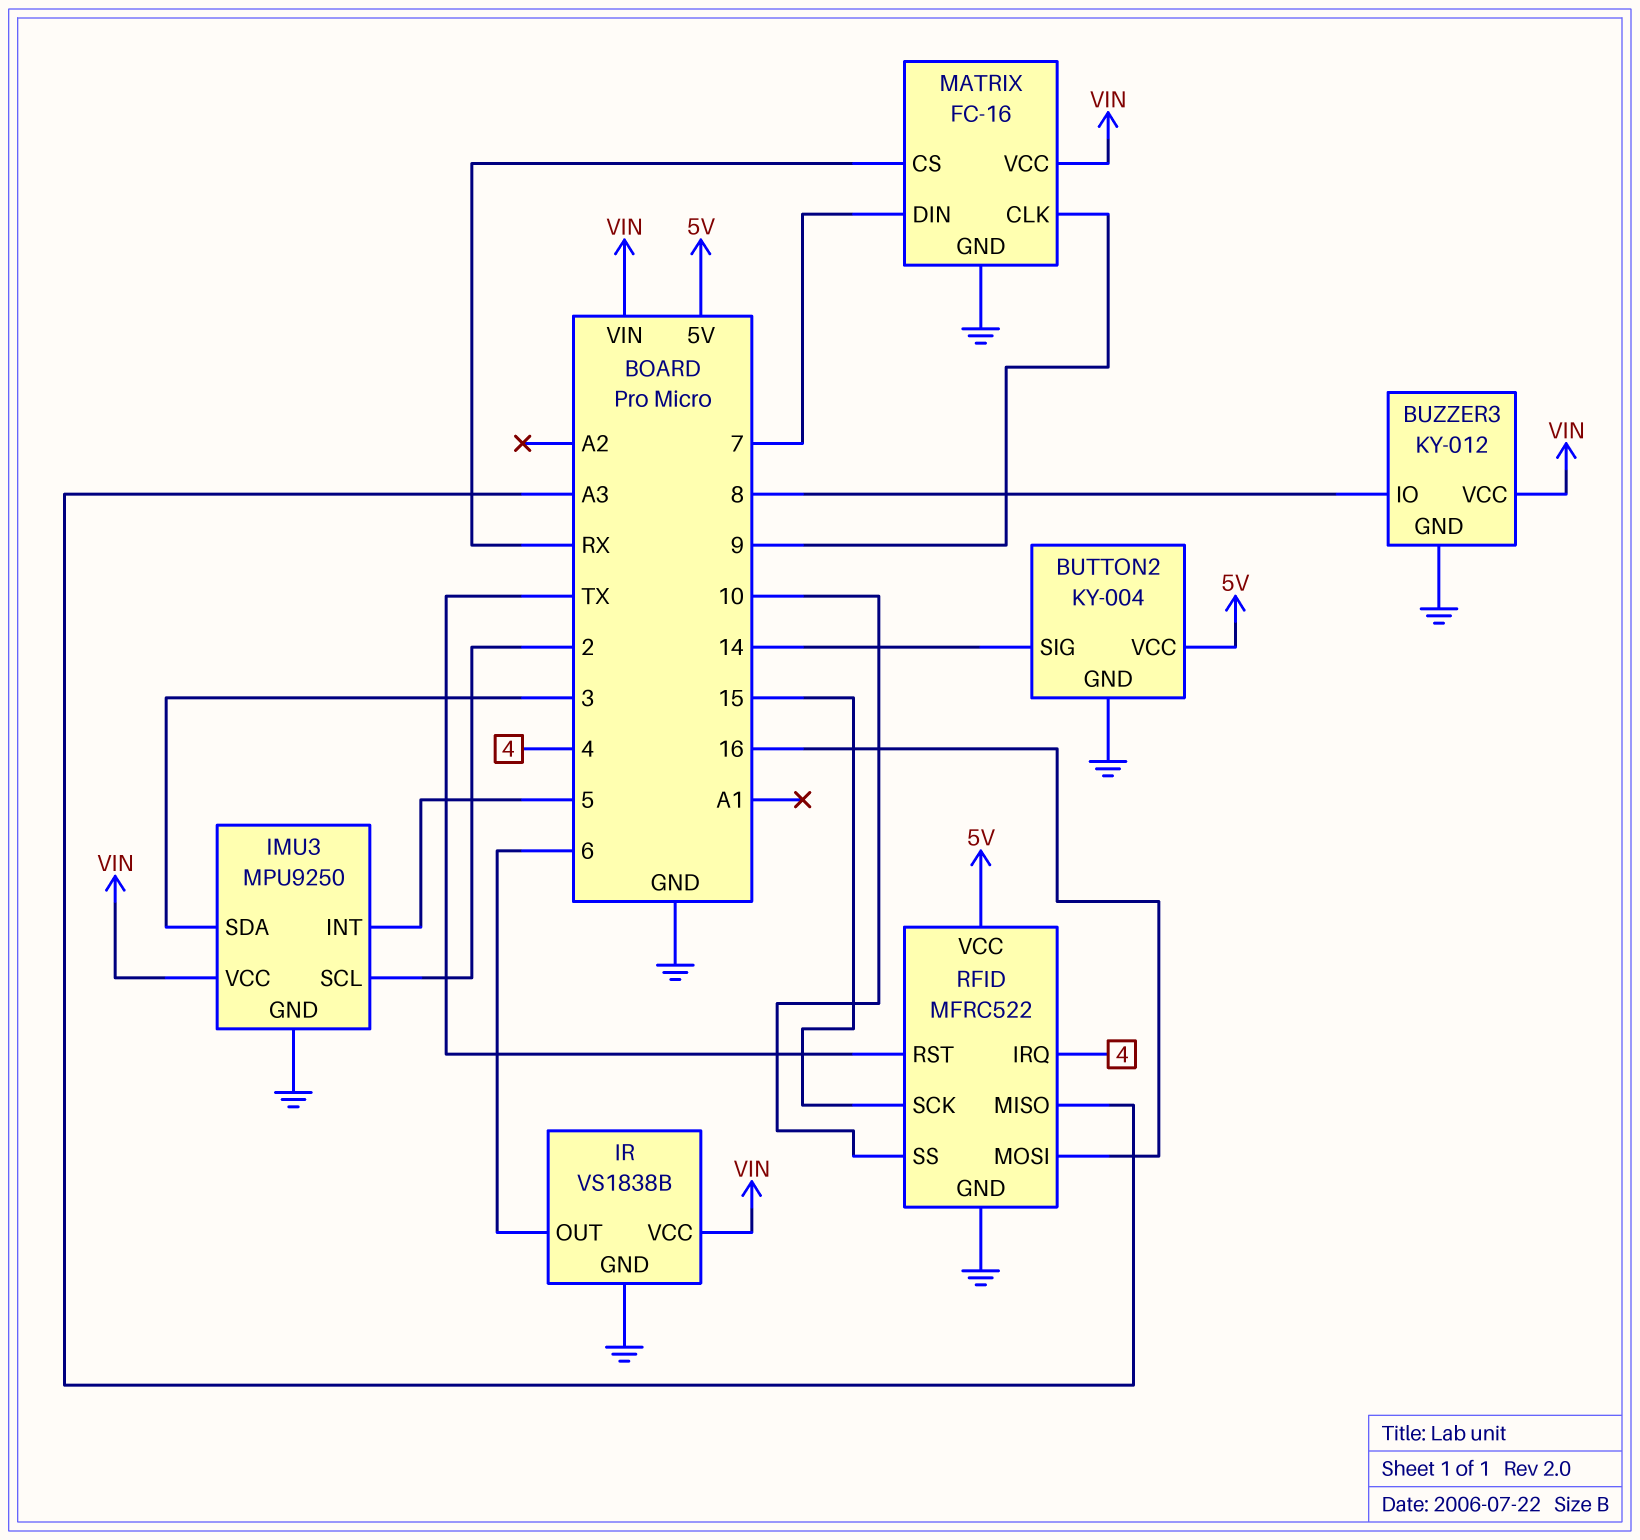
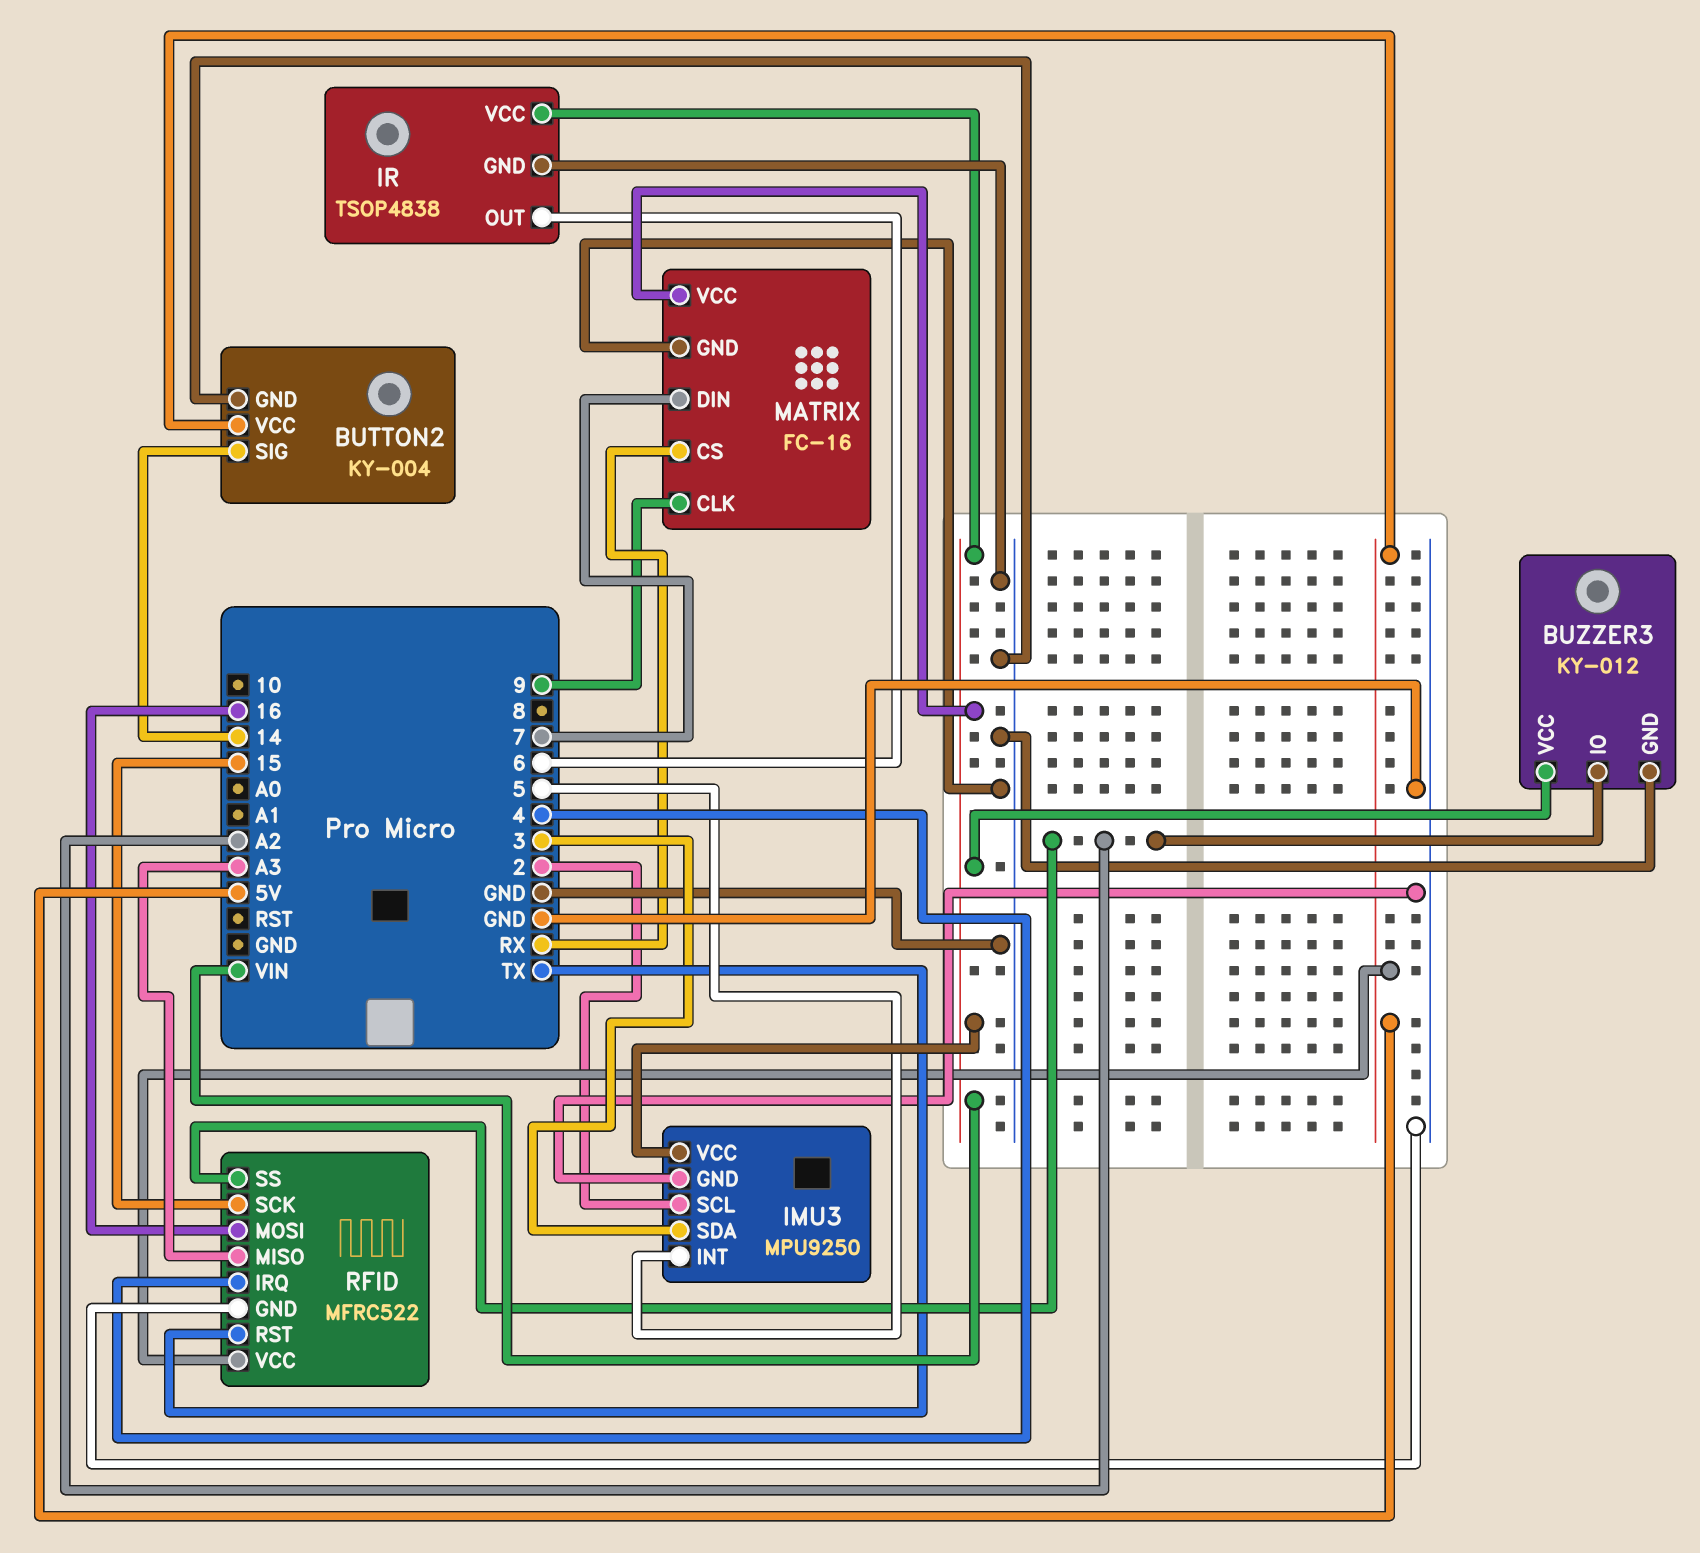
BUZZER3 pin IO: 8 -> A2
IR: VS1838B -> TSOP4838
RFID pin SS: 10 -> A2

